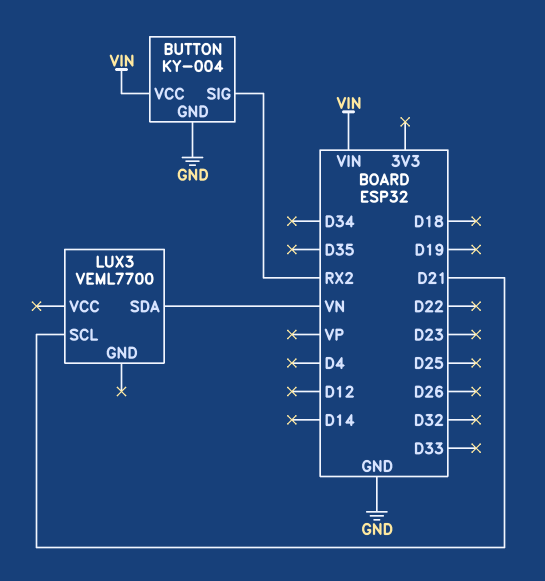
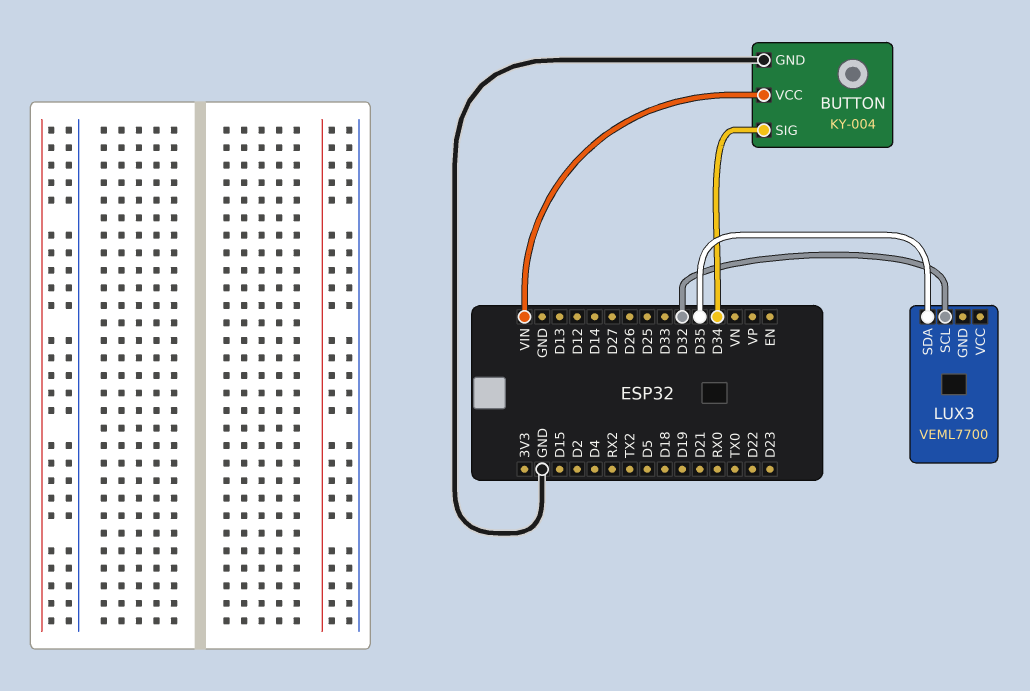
BUTTON pin SIG: RX2 -> D34
LUX3 pin SCL: D21 -> D32
LUX3 pin SDA: VN -> D35

